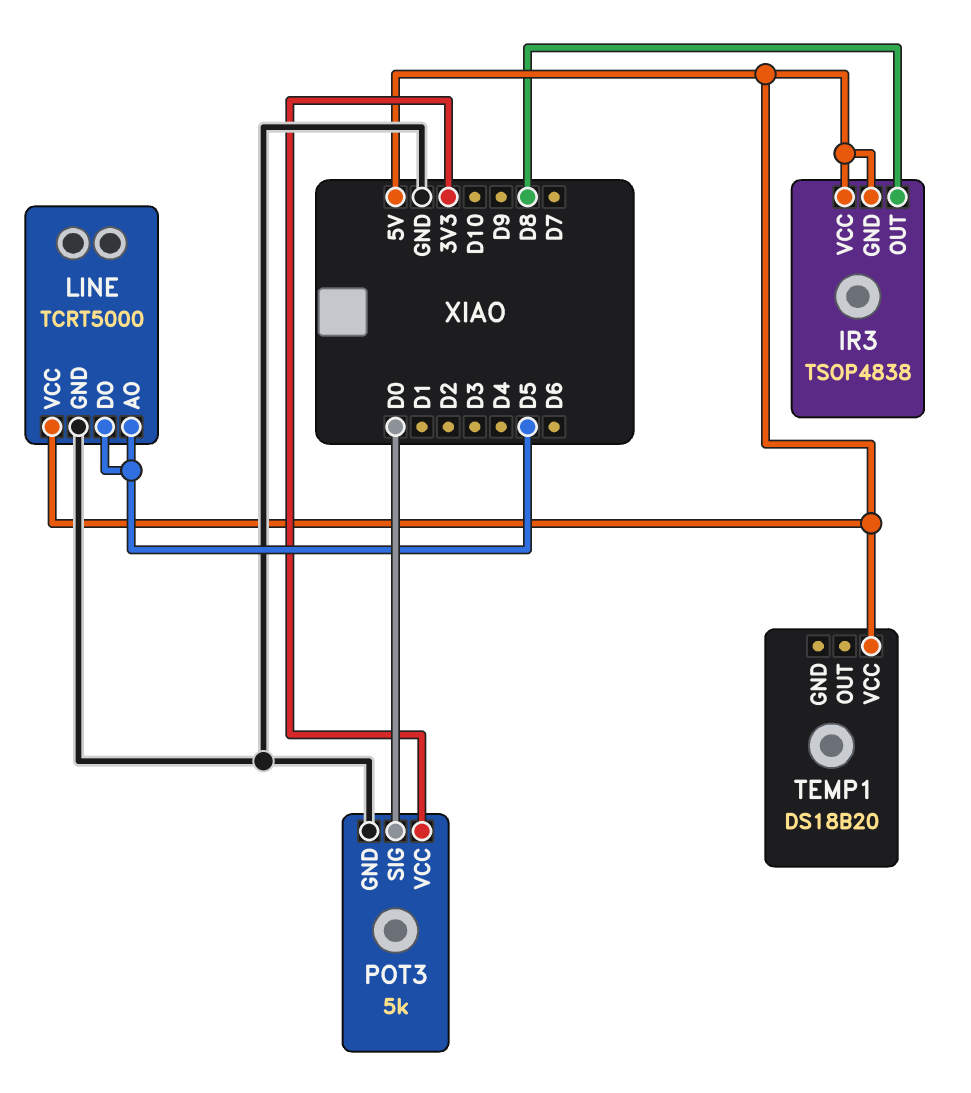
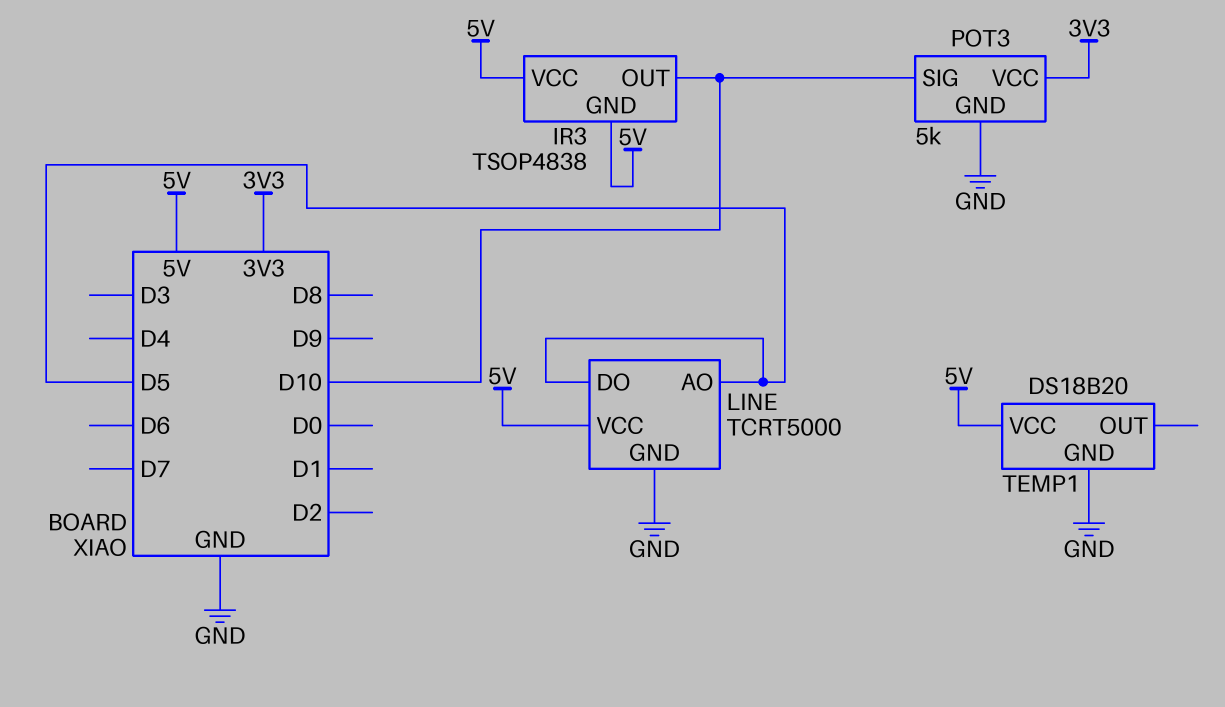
IR3 pin OUT: D8 -> D10
POT3 pin SIG: D0 -> D10
TEMP1 pin GND: none -> GND

